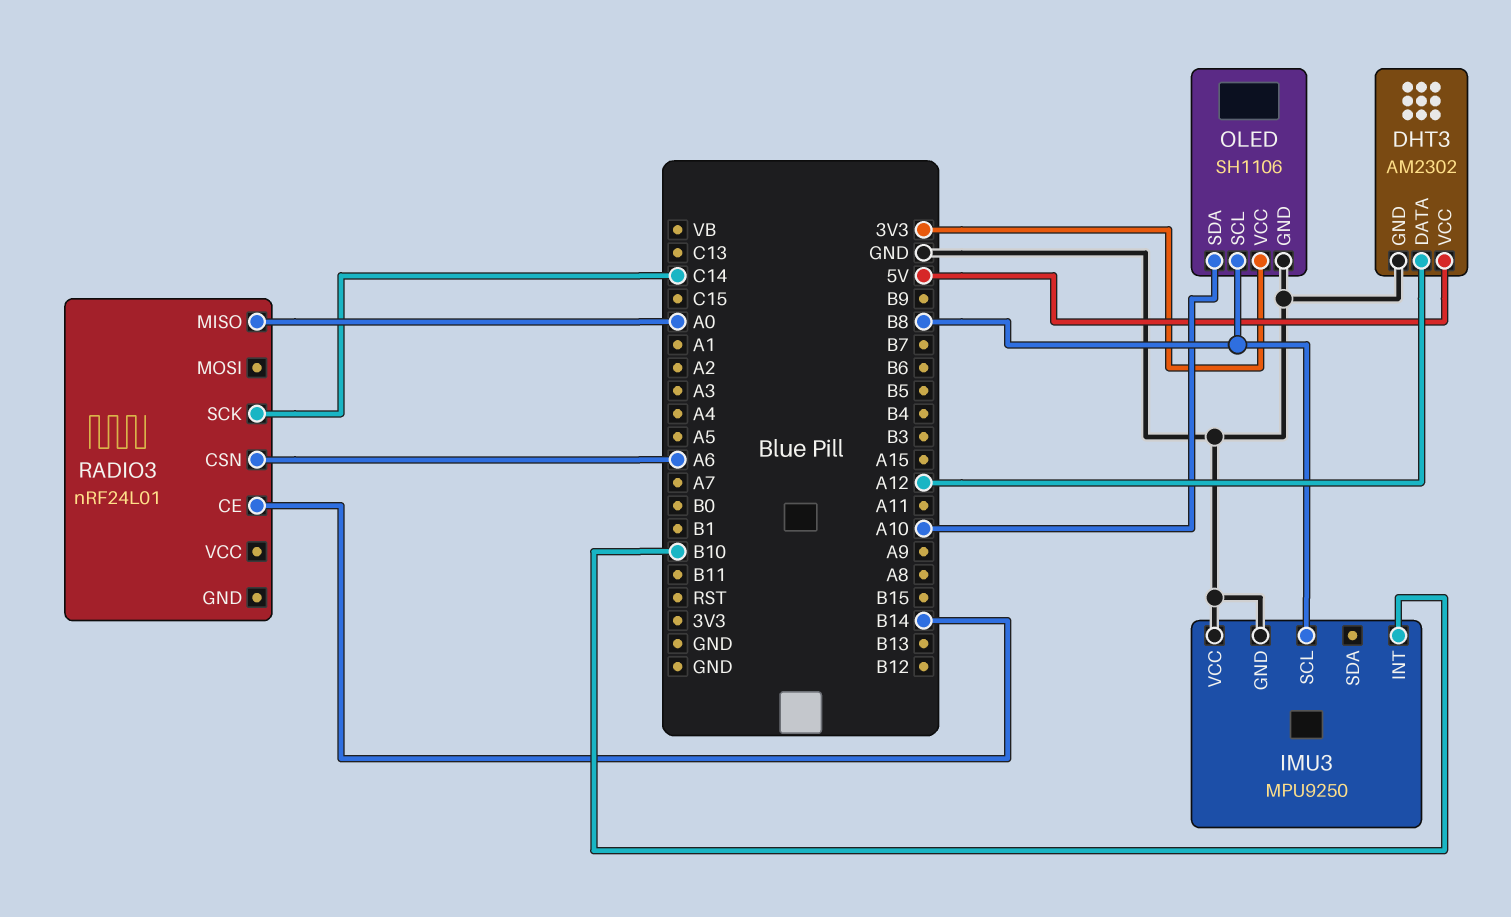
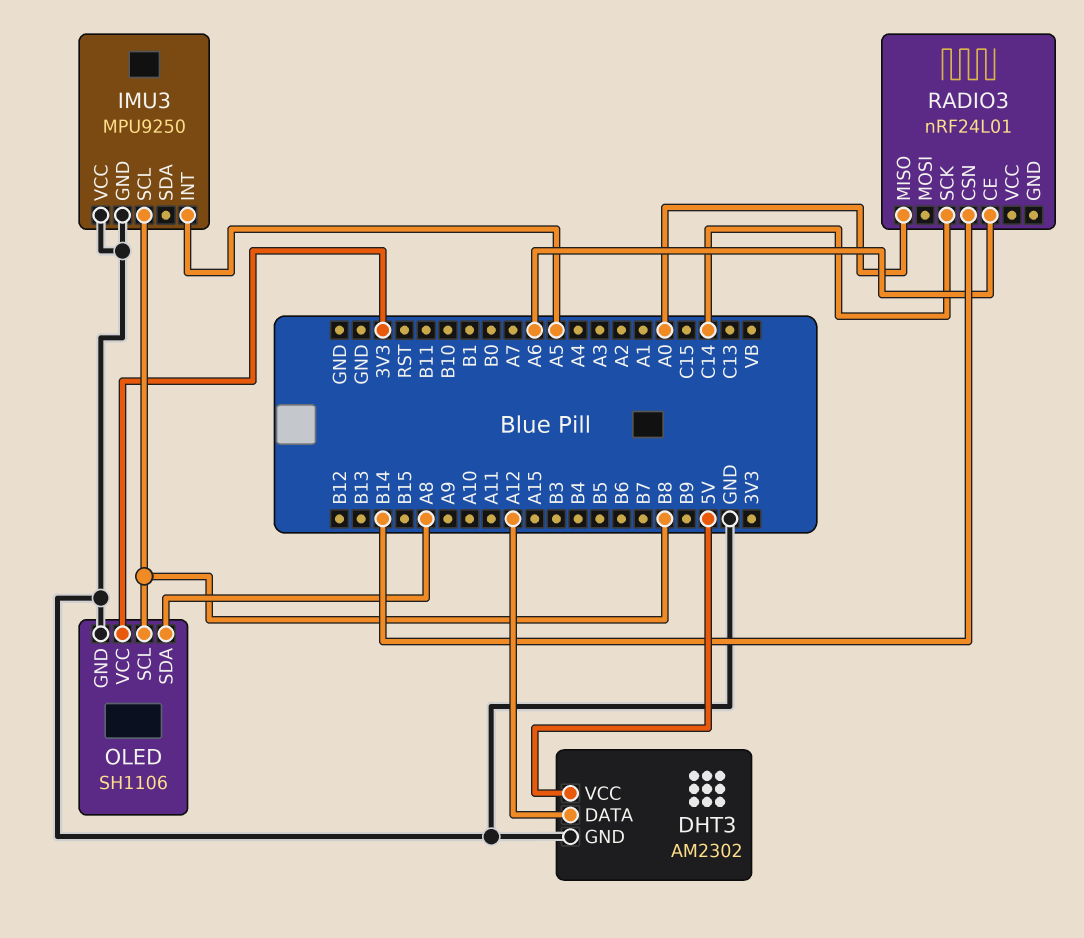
IMU3 pin INT: B10 -> A5
OLED pin SDA: A10 -> A8
RADIO3 pin CE: B14 -> A6
RADIO3 pin CSN: A6 -> B14

